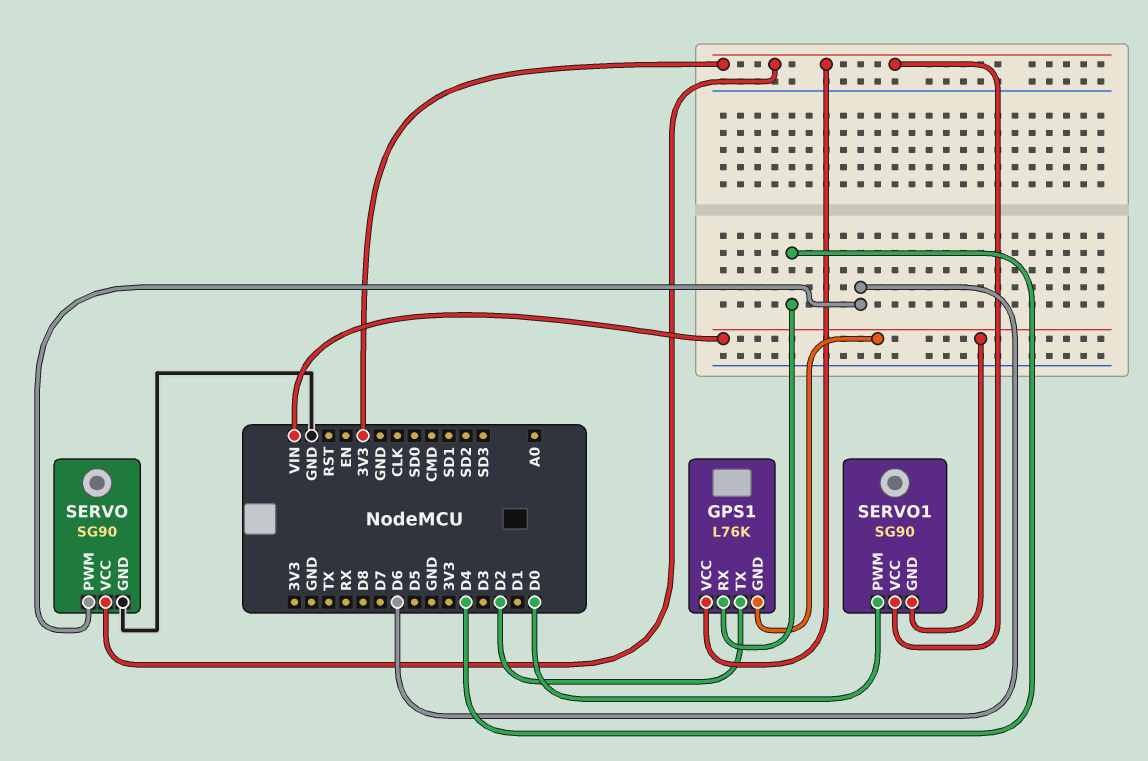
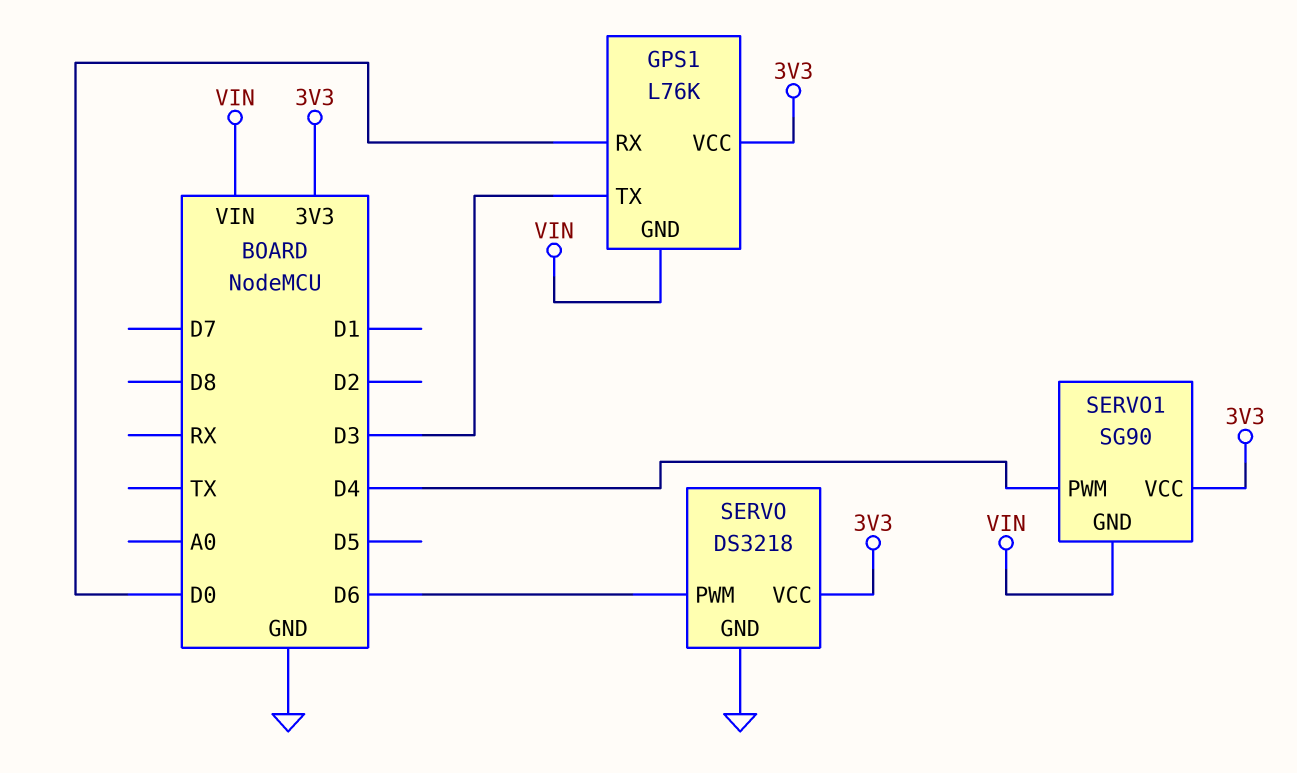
GPS1 pin RX: D4 -> D0
GPS1 pin TX: D2 -> D3
SERVO: SG90 -> DS3218
SERVO1 pin PWM: D0 -> D4

